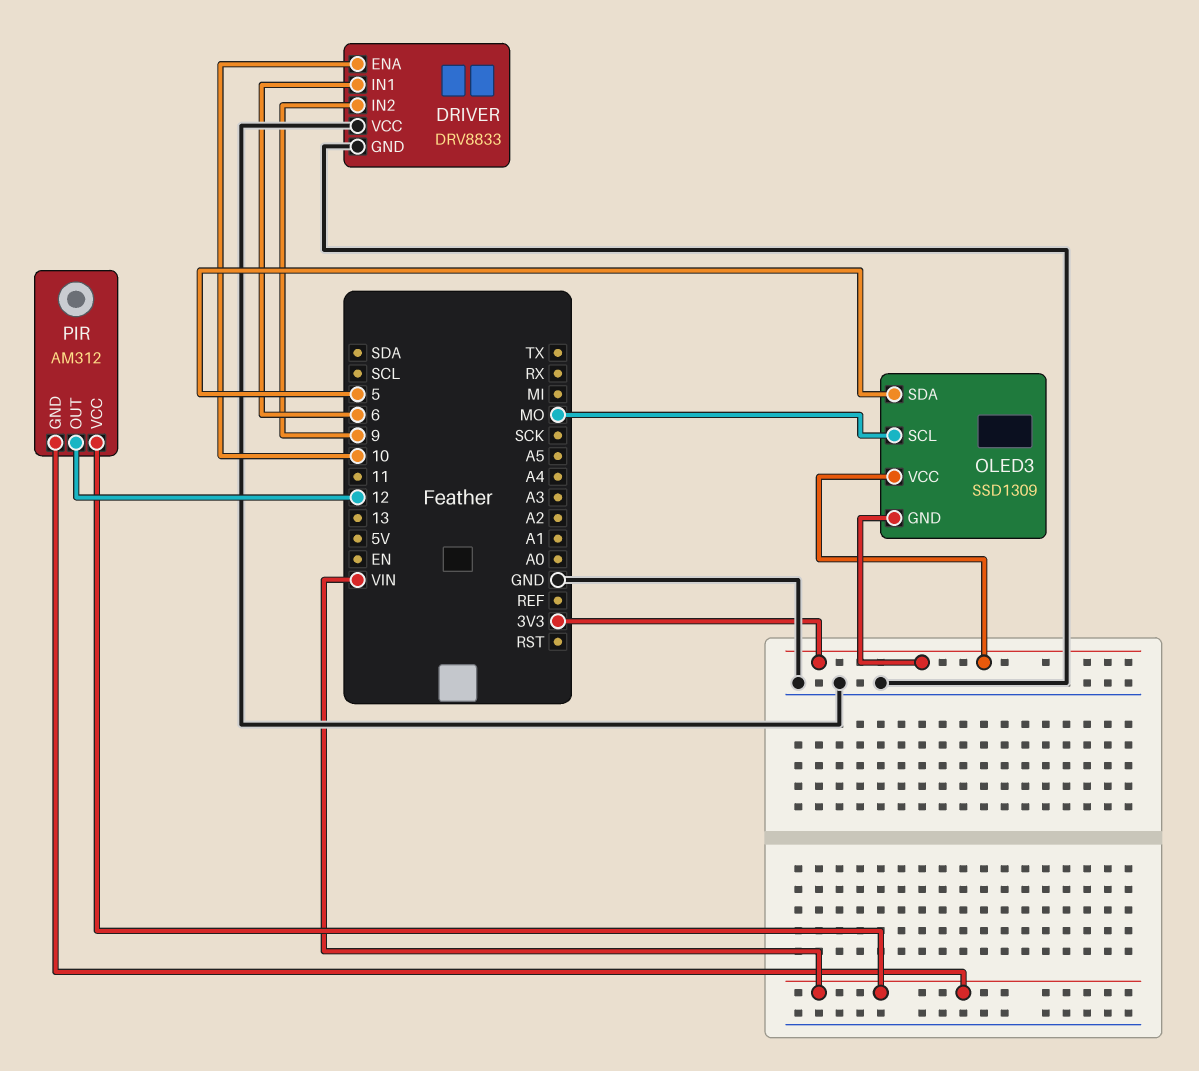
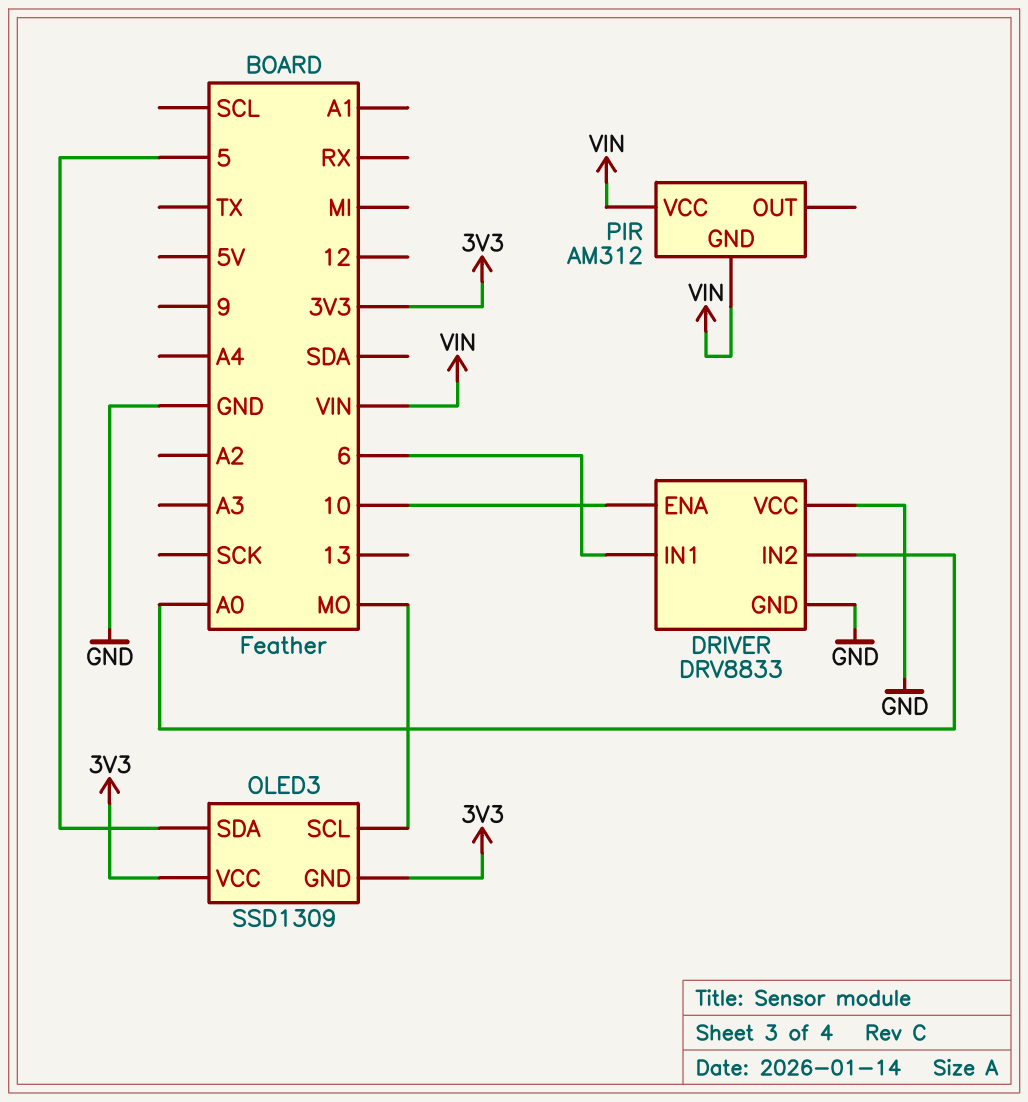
DRIVER pin IN2: 9 -> A0
PIR pin OUT: 12 -> none

